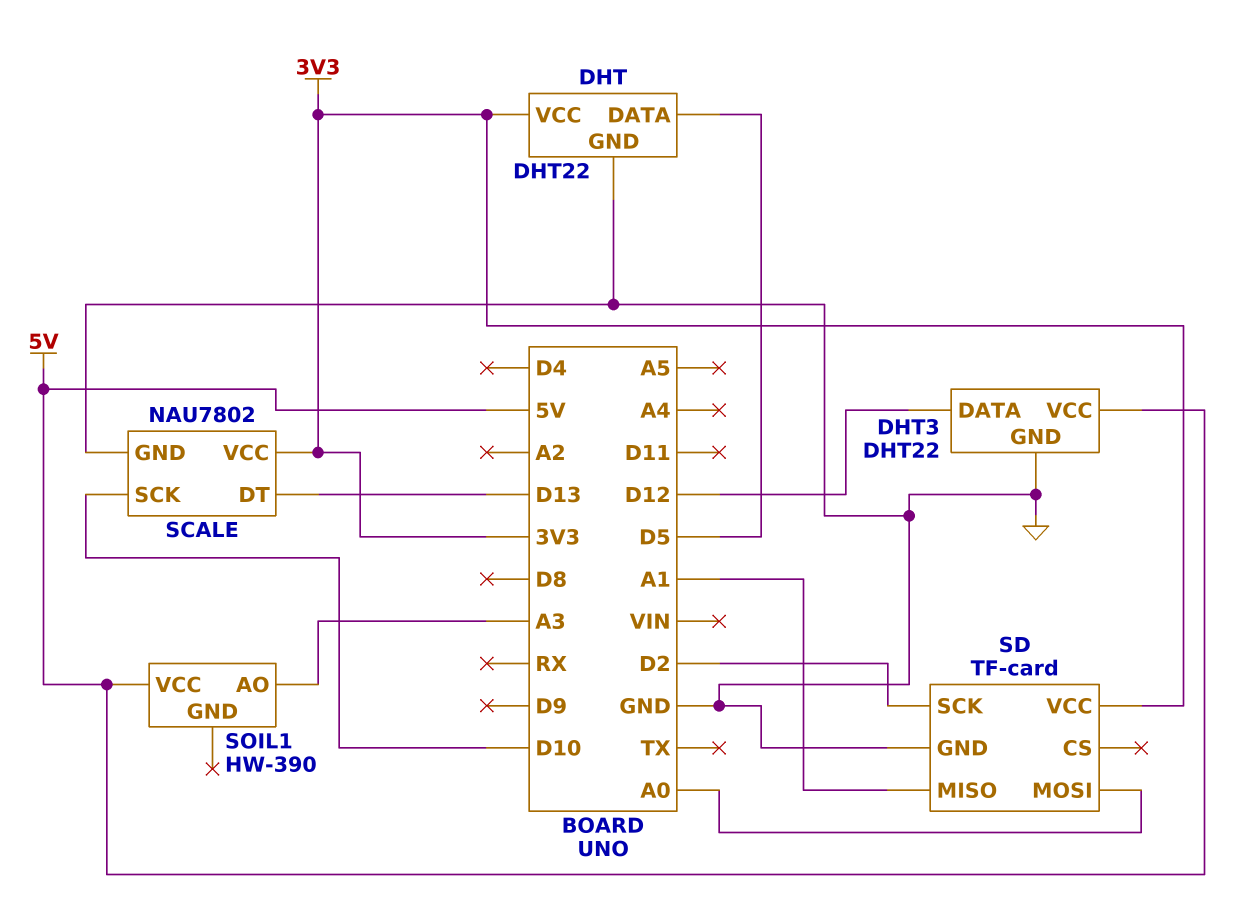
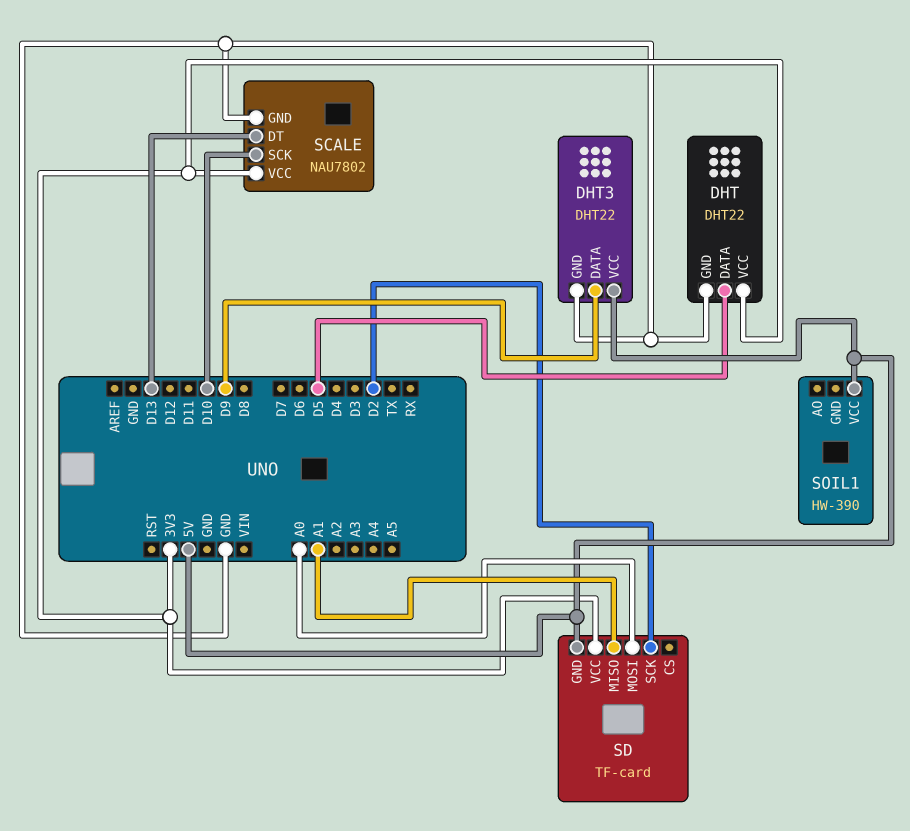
DHT3 pin DATA: D12 -> D9
SD pin GND: GND -> 5V
SOIL1 pin AO: A3 -> none

